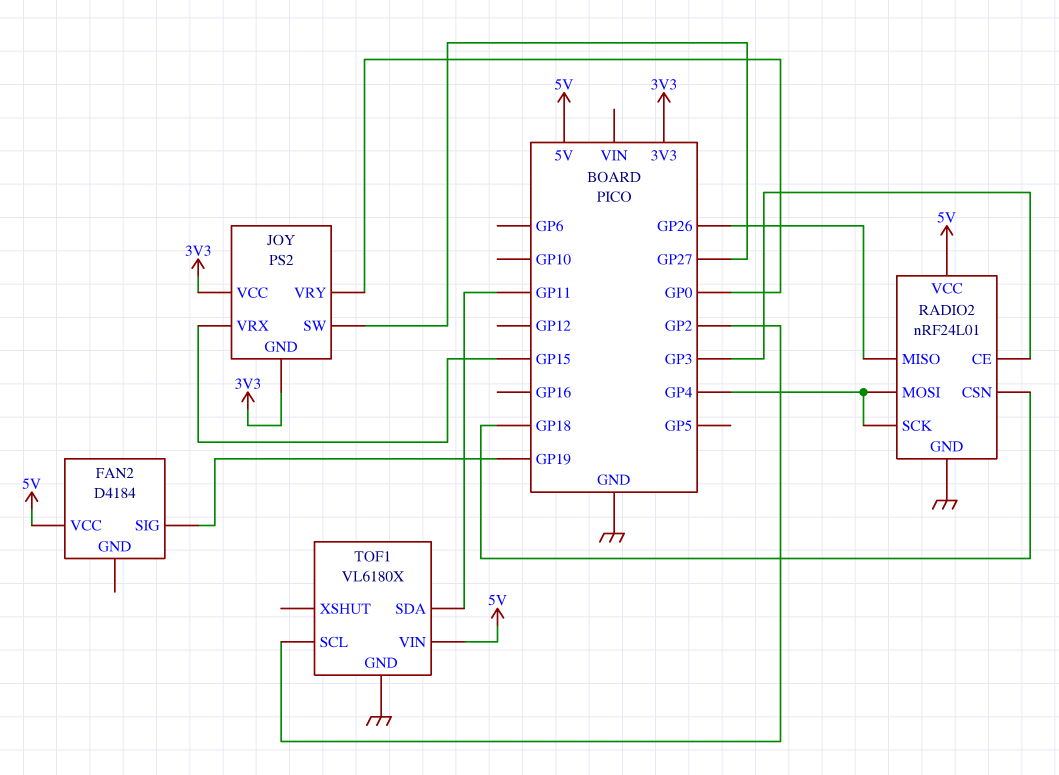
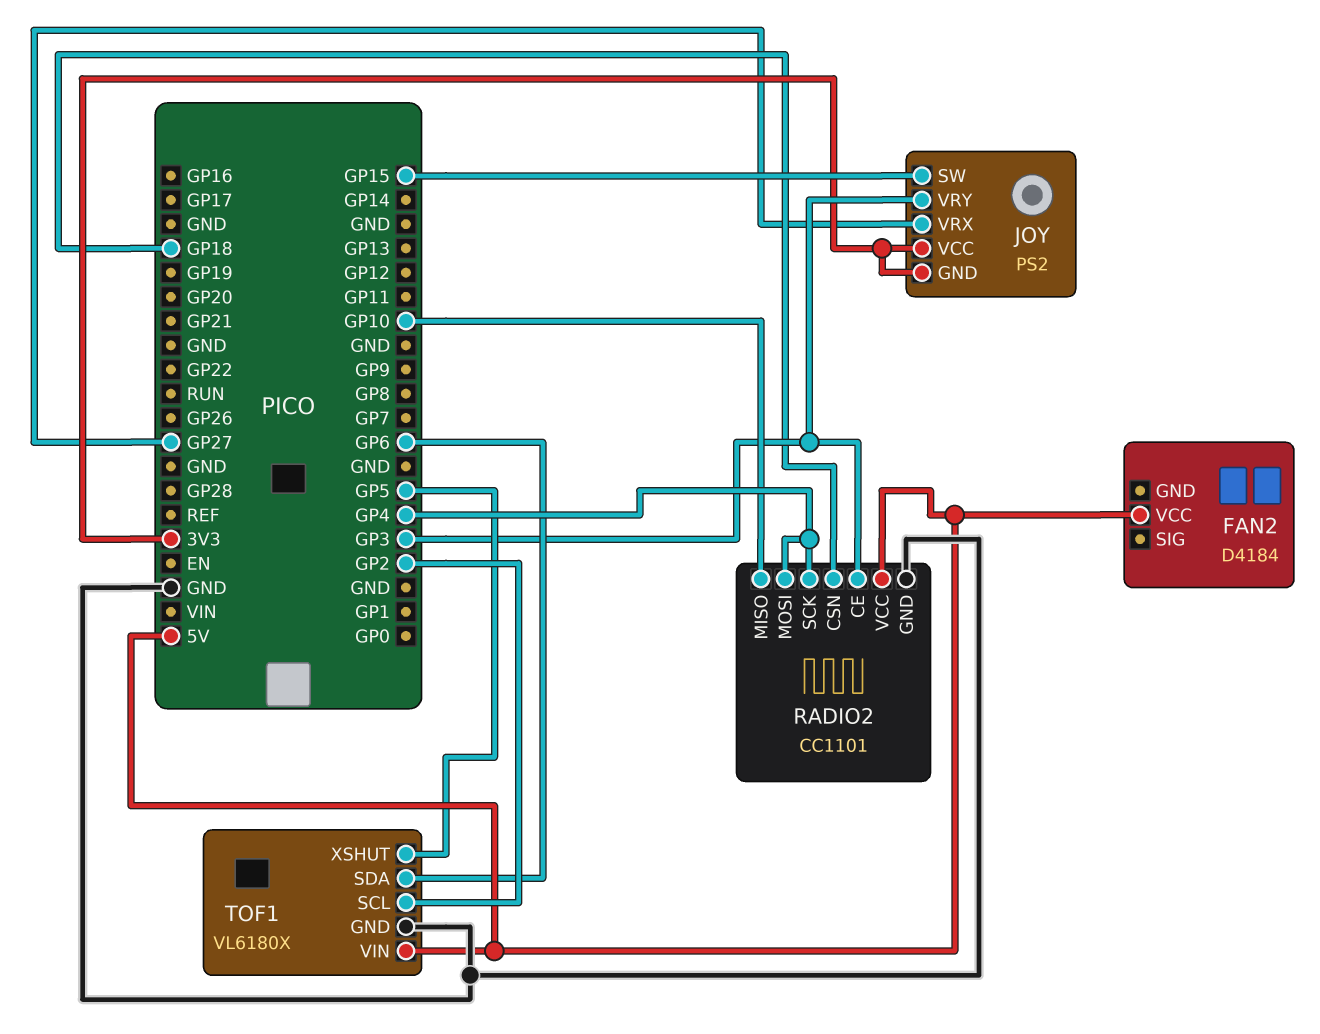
FAN2 pin SIG: GP19 -> none
JOY pin SW: GP27 -> GP15
JOY pin VRX: GP15 -> GP27
JOY pin VRY: GP0 -> GP3
RADIO2: nRF24L01 -> CC1101
RADIO2 pin MISO: GP26 -> GP10
TOF1 pin SDA: GP11 -> GP6
TOF1 pin XSHUT: none -> GP5

